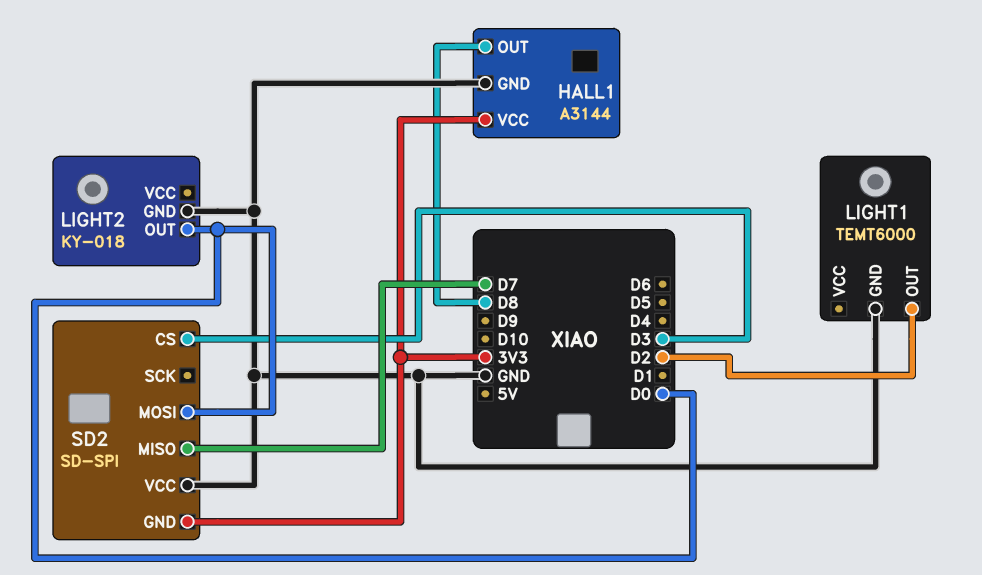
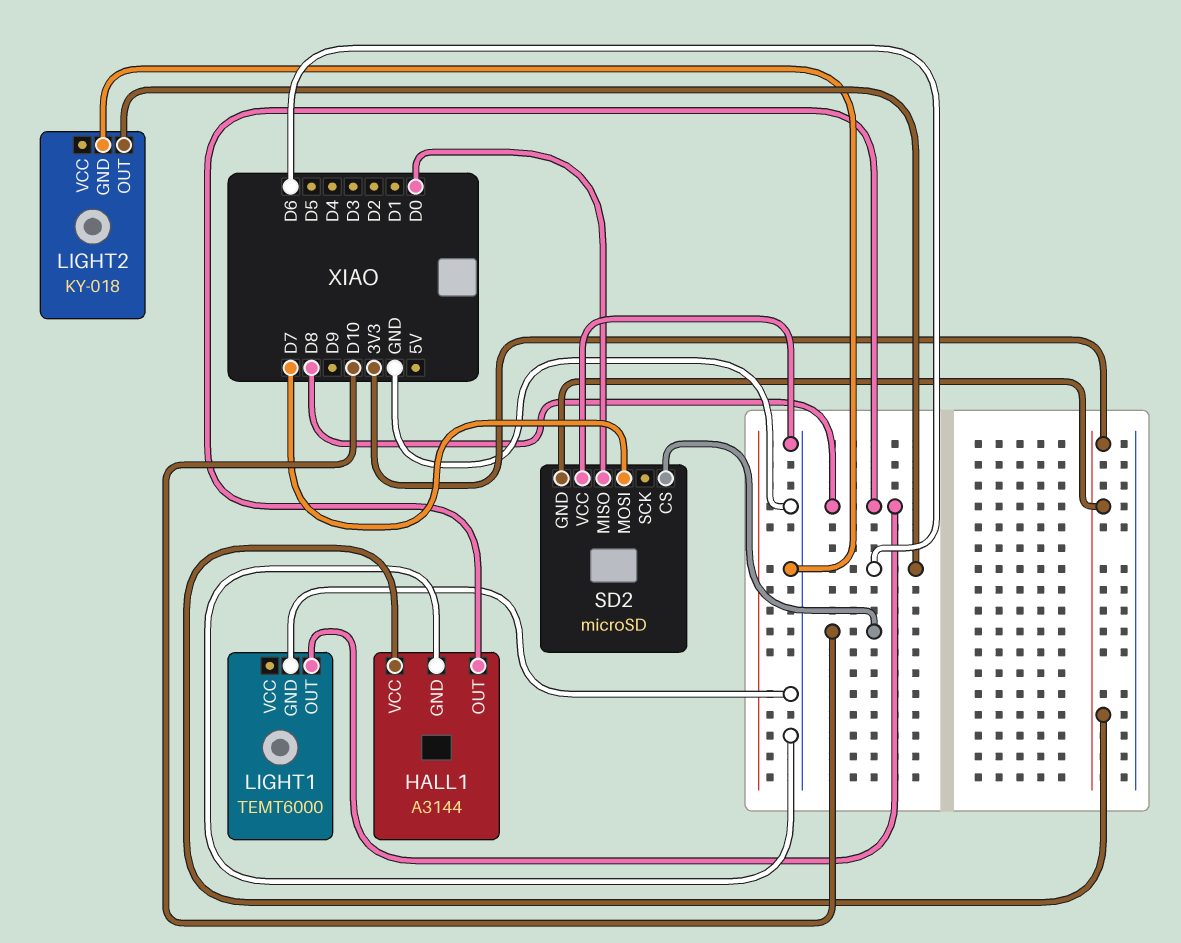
LIGHT1 pin OUT: D2 -> D8
LIGHT2 pin OUT: D0 -> D6
SD2: SD-SPI -> microSD
SD2 pin CS: D3 -> D10
SD2 pin MISO: D7 -> D0
SD2 pin MOSI: D0 -> D7

